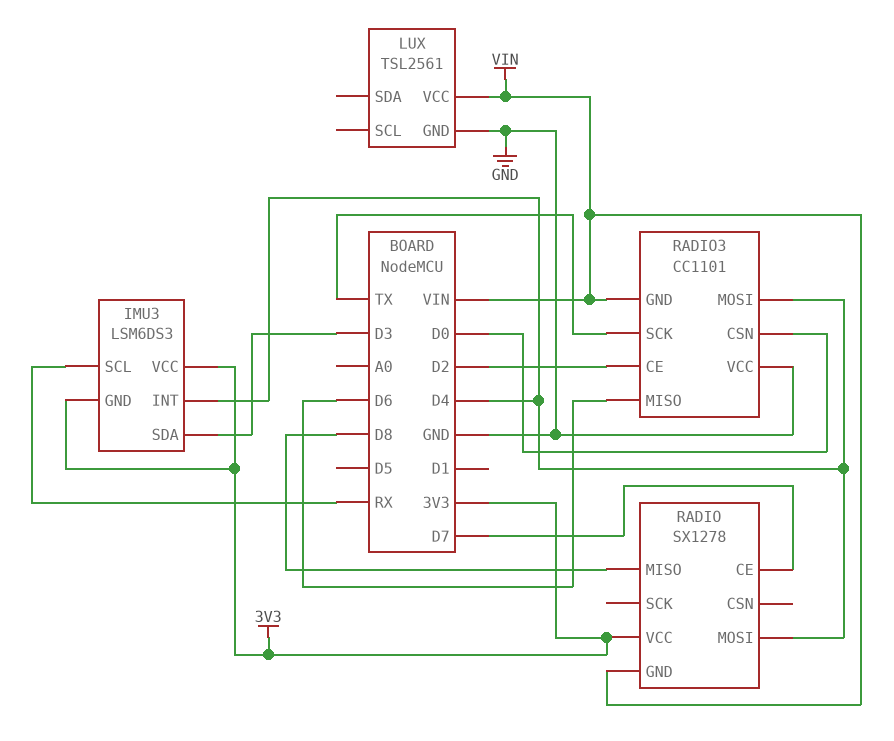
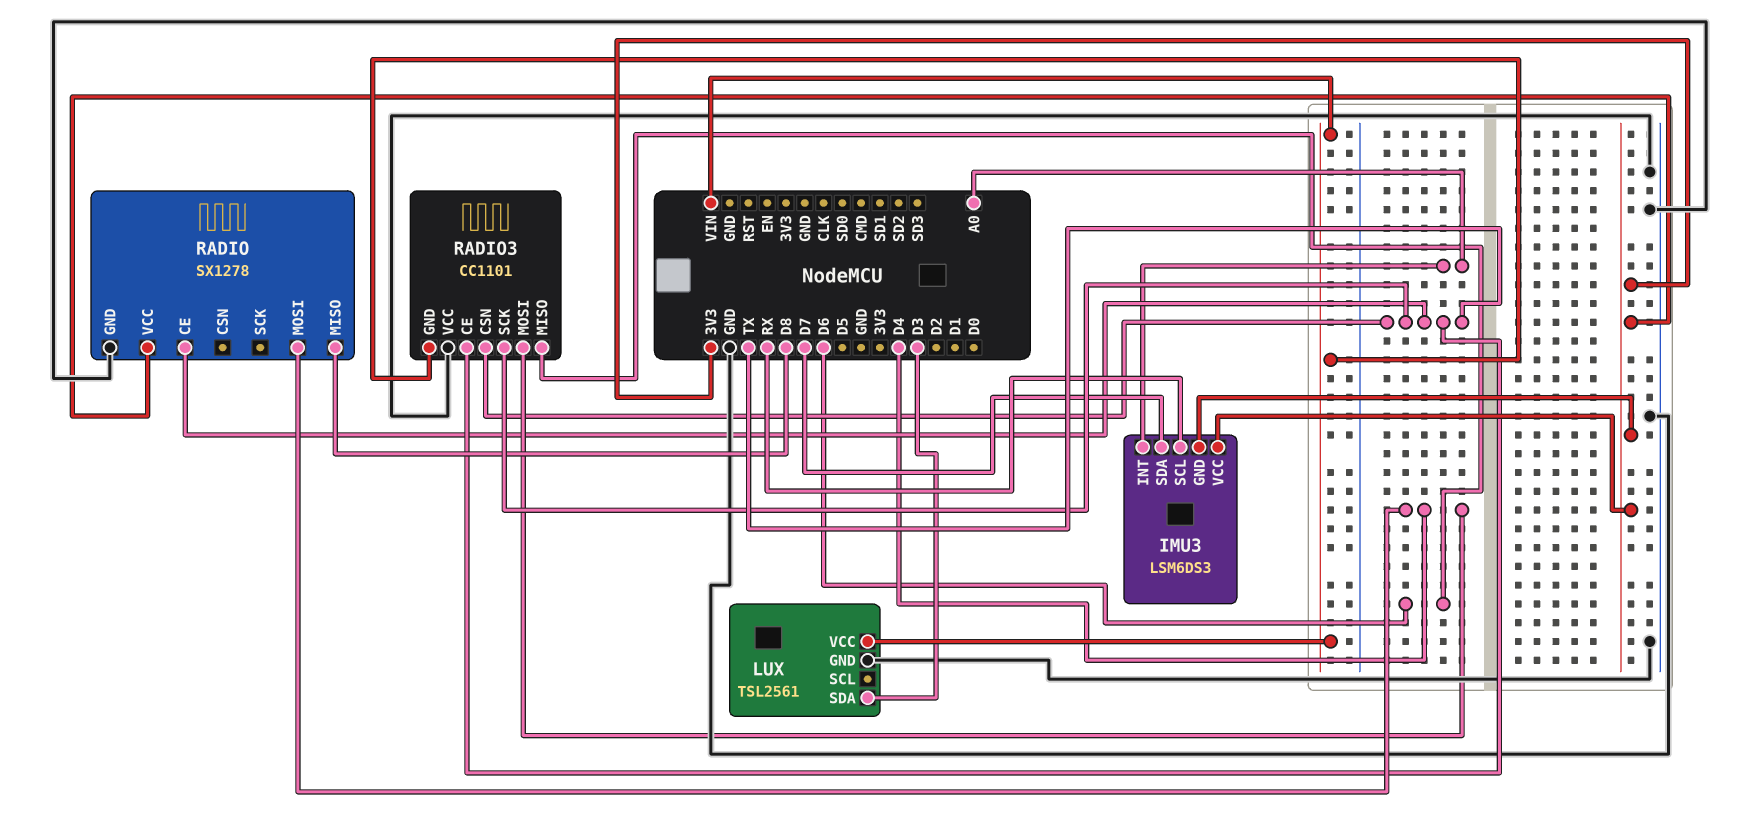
IMU3 pin INT: D4 -> A0
IMU3 pin SDA: D3 -> D7
LUX pin SDA: none -> D3
RADIO pin CE: D7 -> TX
RADIO pin GND: VIN -> GND
RADIO3 pin CE: D2 -> TX
RADIO3 pin CSN: D0 -> TX

